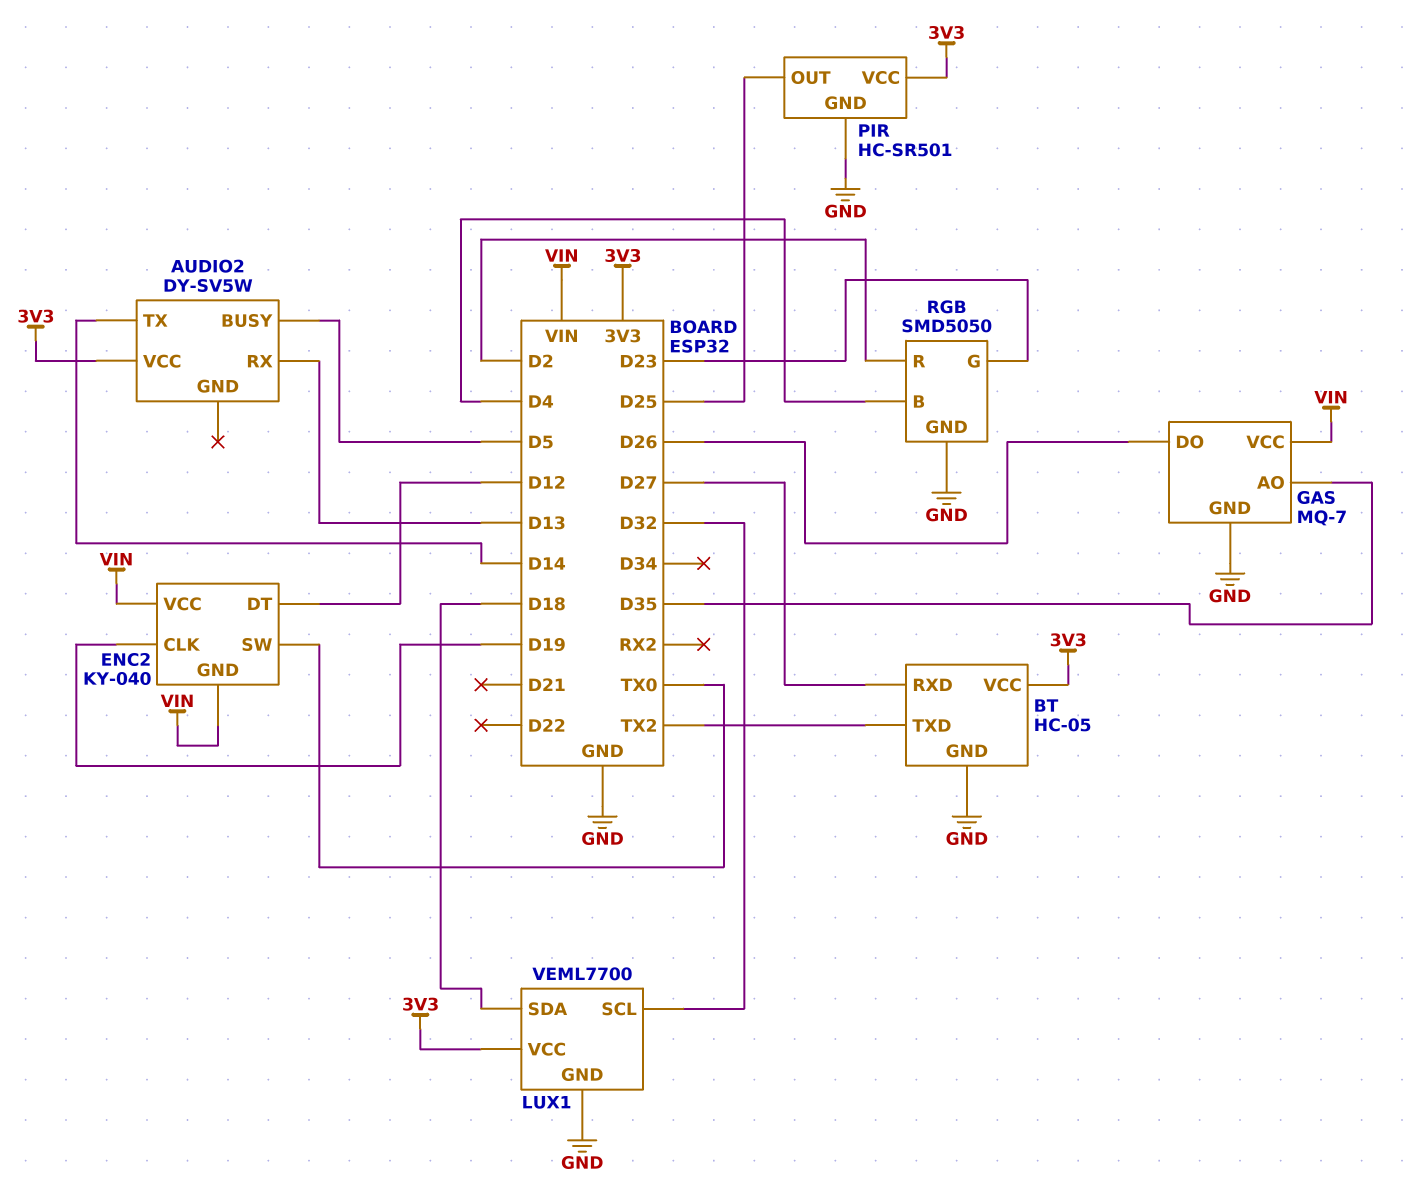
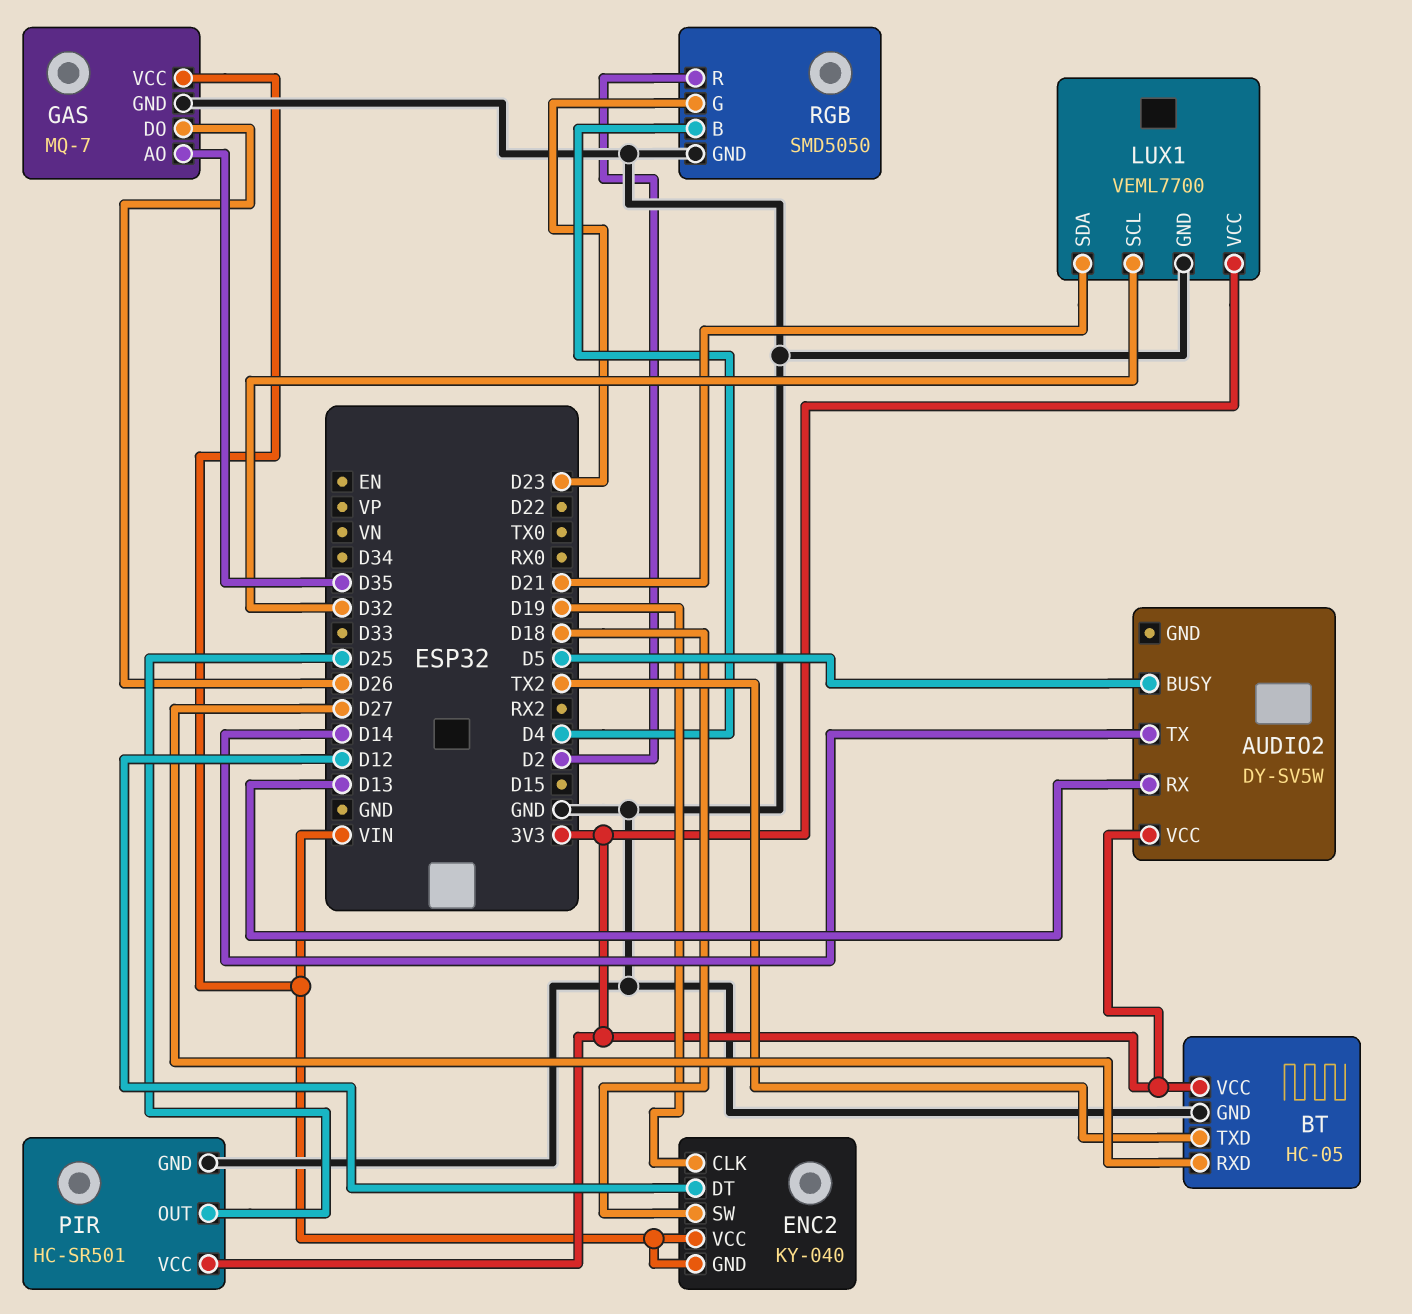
ENC2 pin SW: TX0 -> D18
LUX1 pin SDA: D18 -> D21

